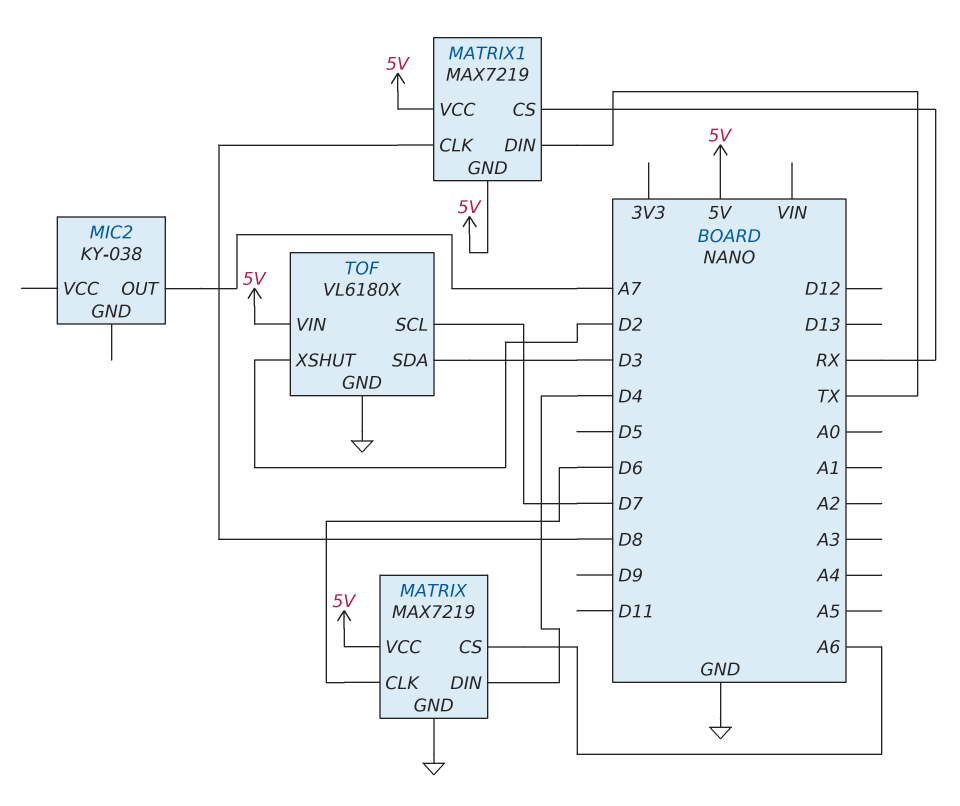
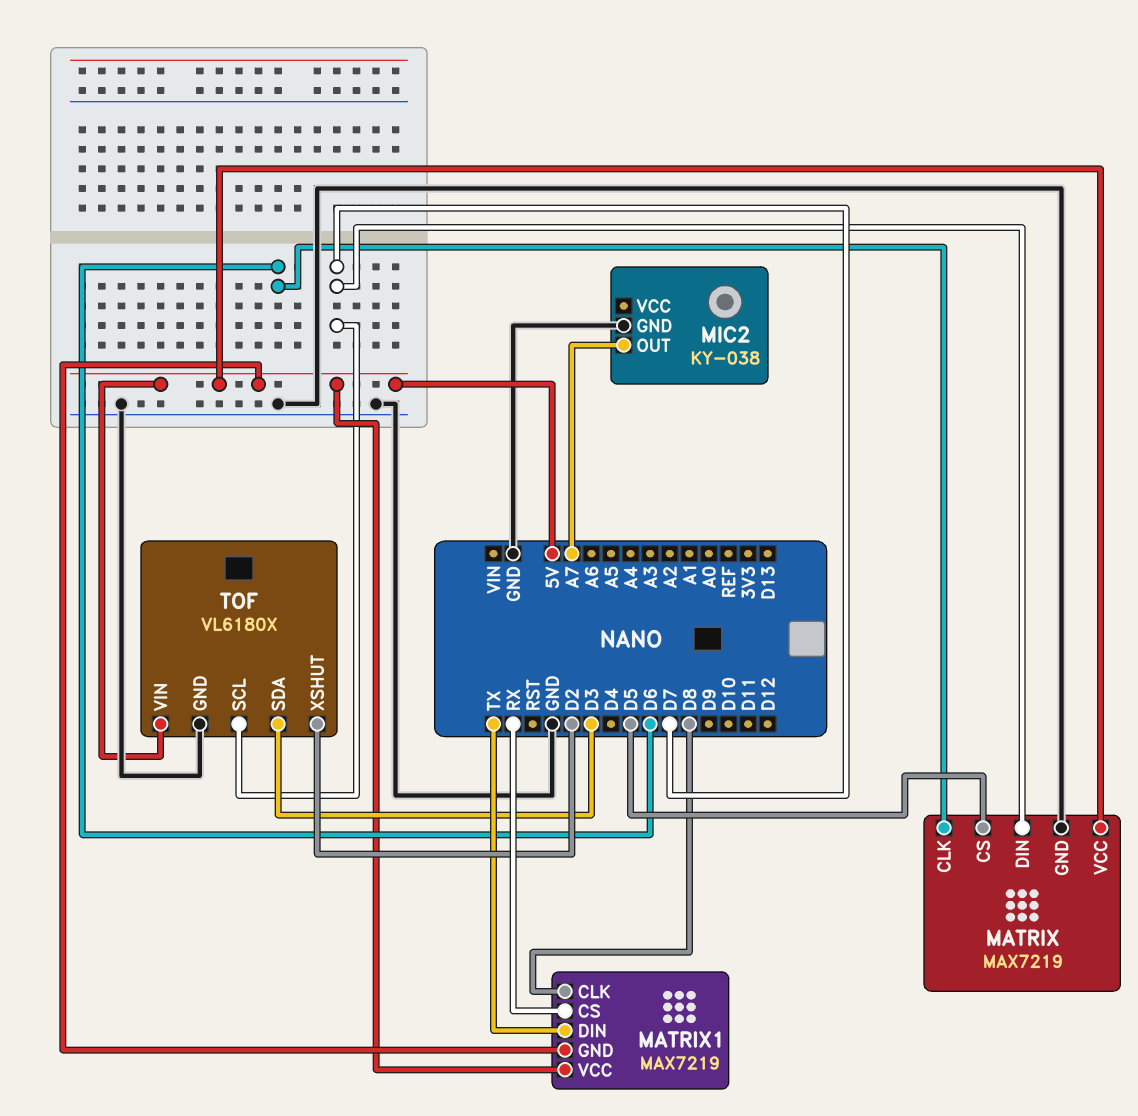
MATRIX pin CS: A6 -> D5
MATRIX pin DIN: D4 -> D7
MIC2 pin GND: none -> GND

